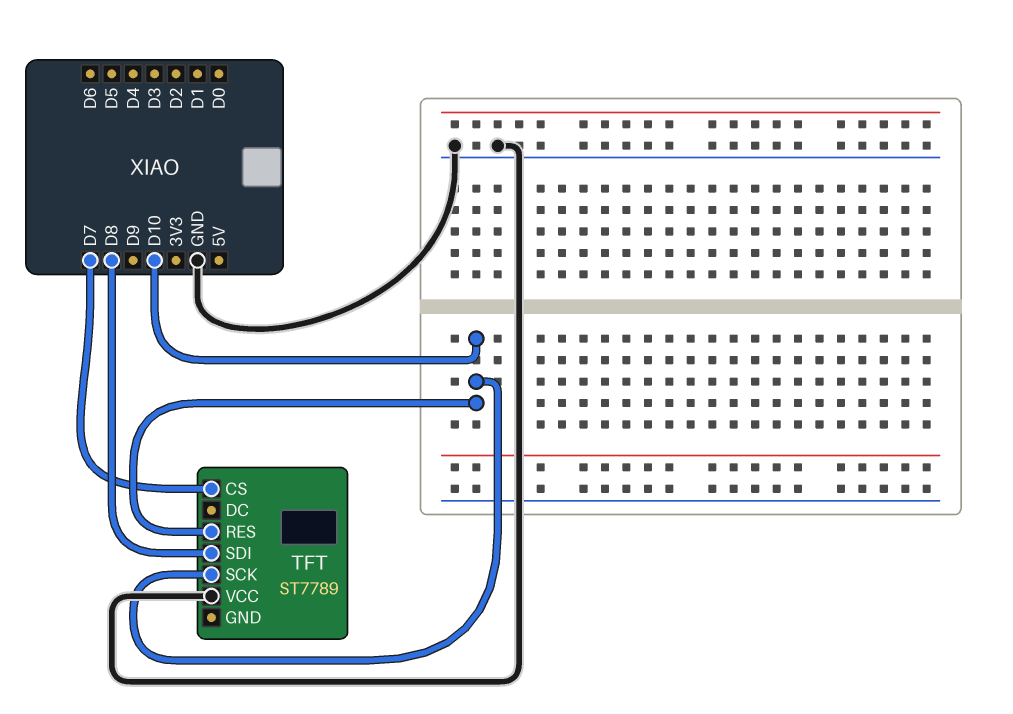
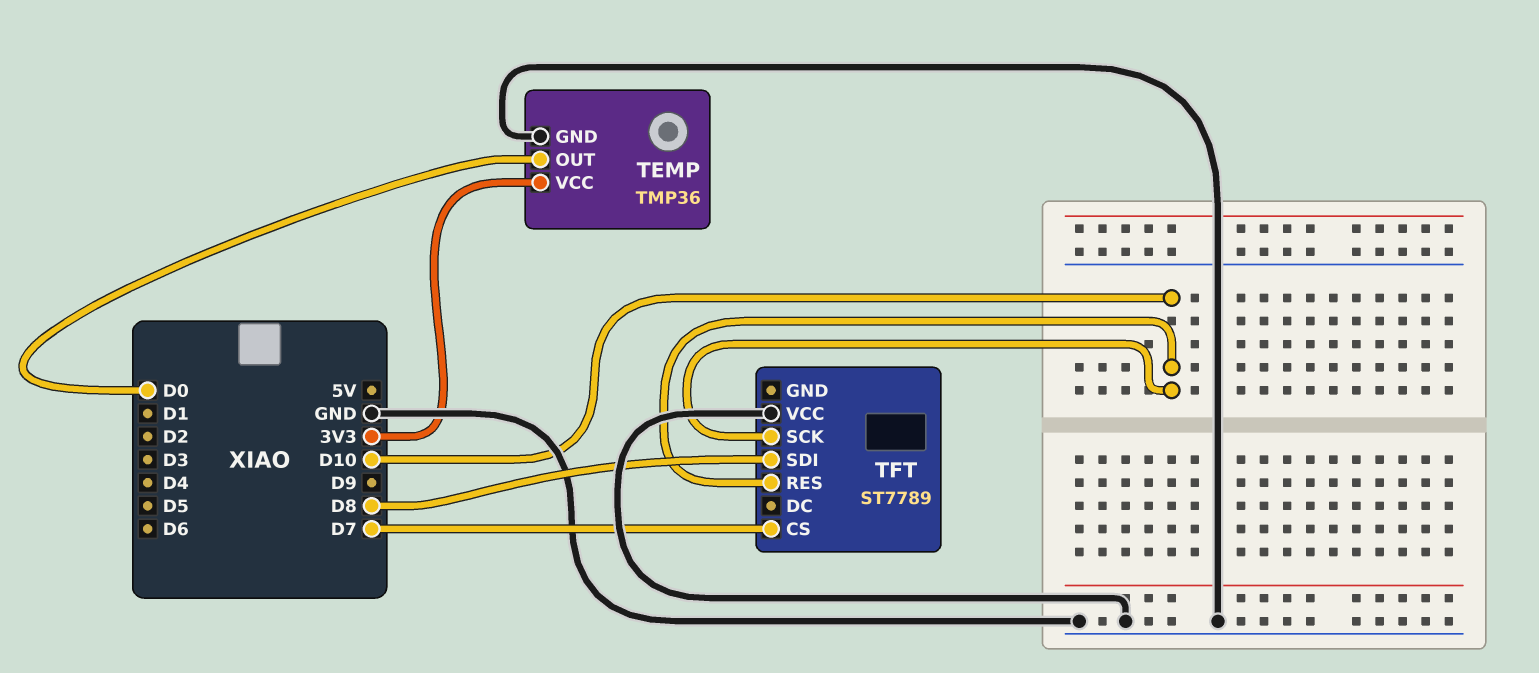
TEMP: none -> TMP36
TEMP pin GND: none -> GND
TEMP pin OUT: none -> D0
TEMP pin VCC: none -> 3V3

